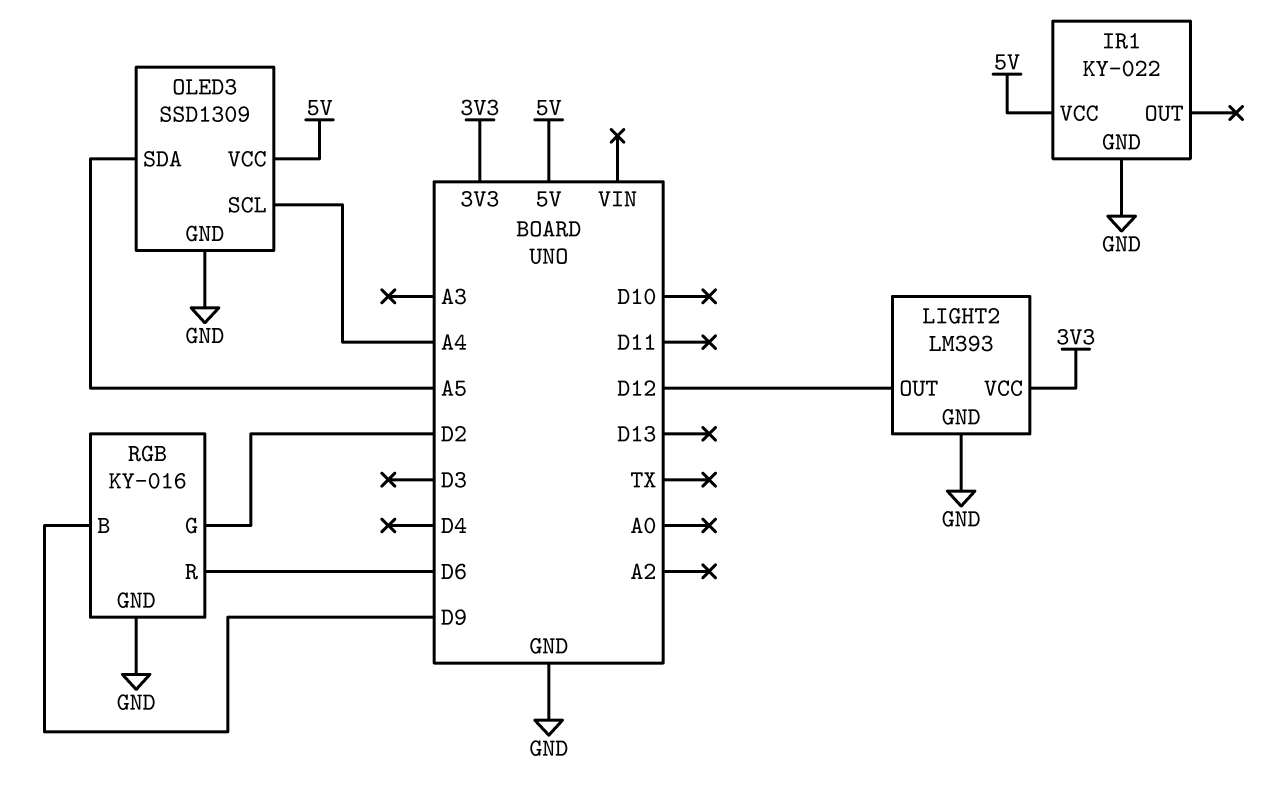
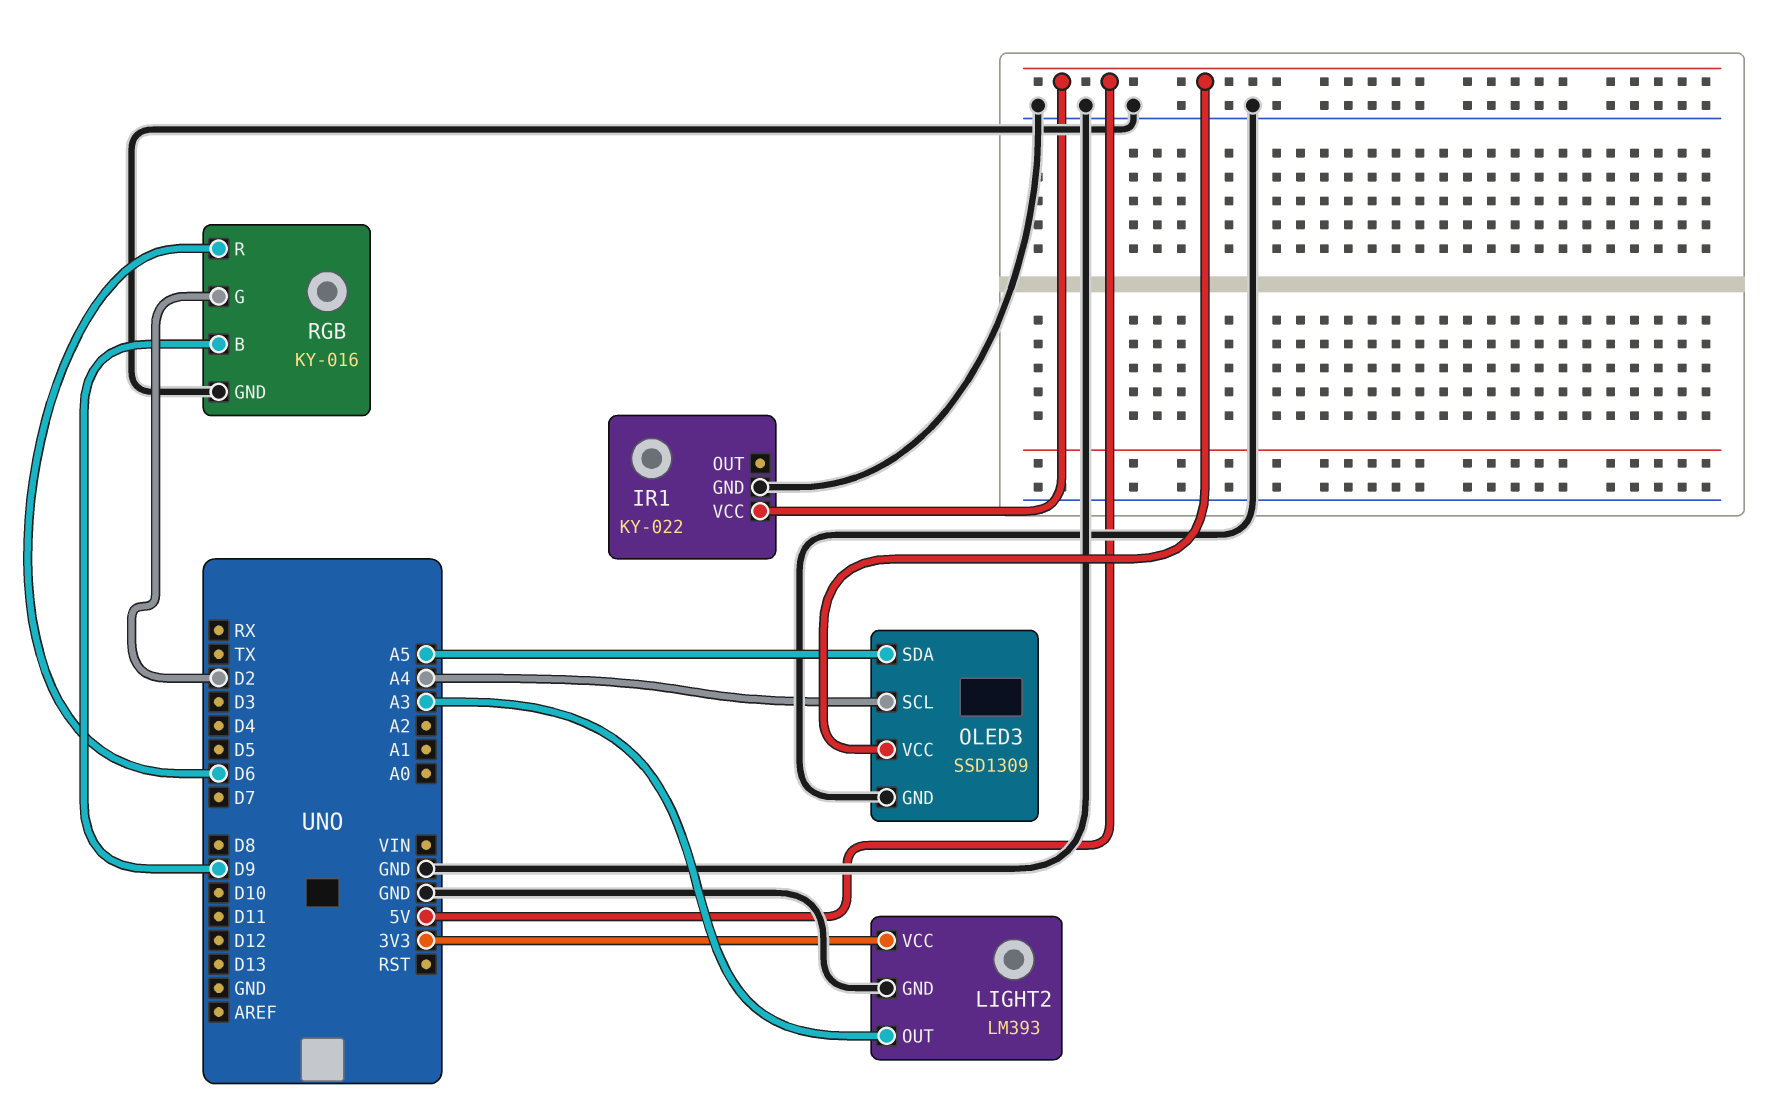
LIGHT2 pin OUT: D12 -> A3

